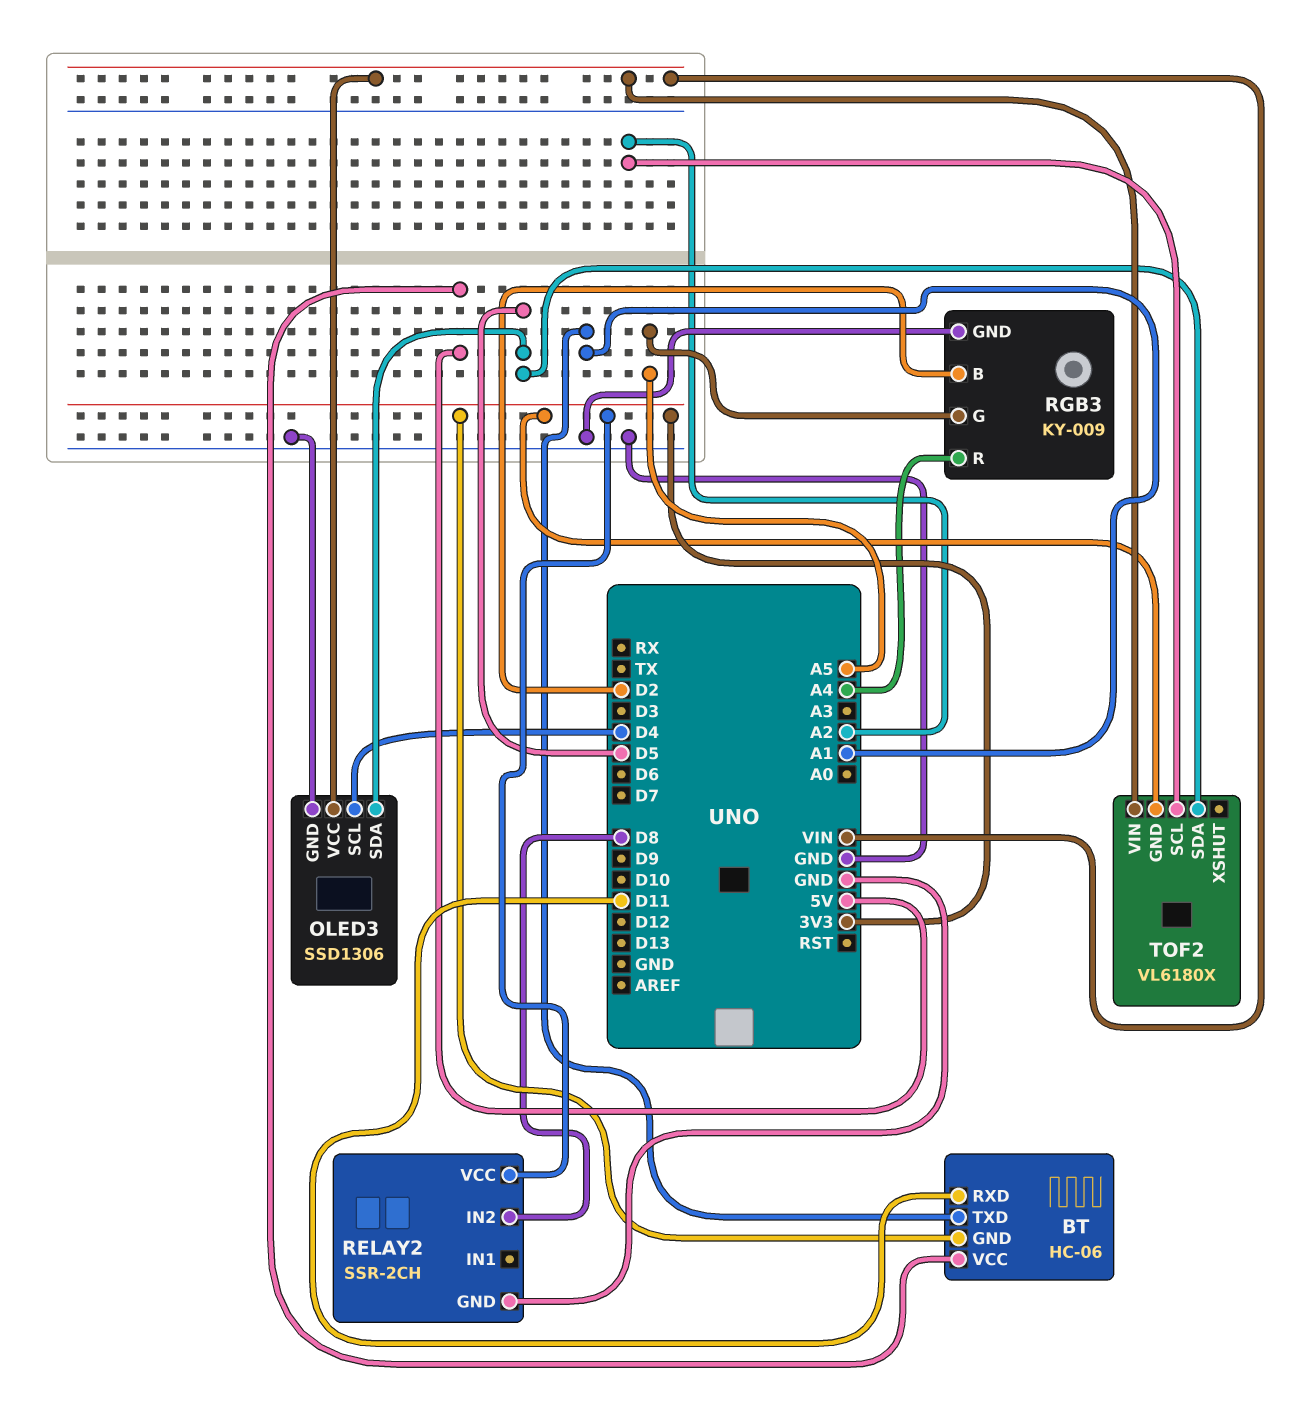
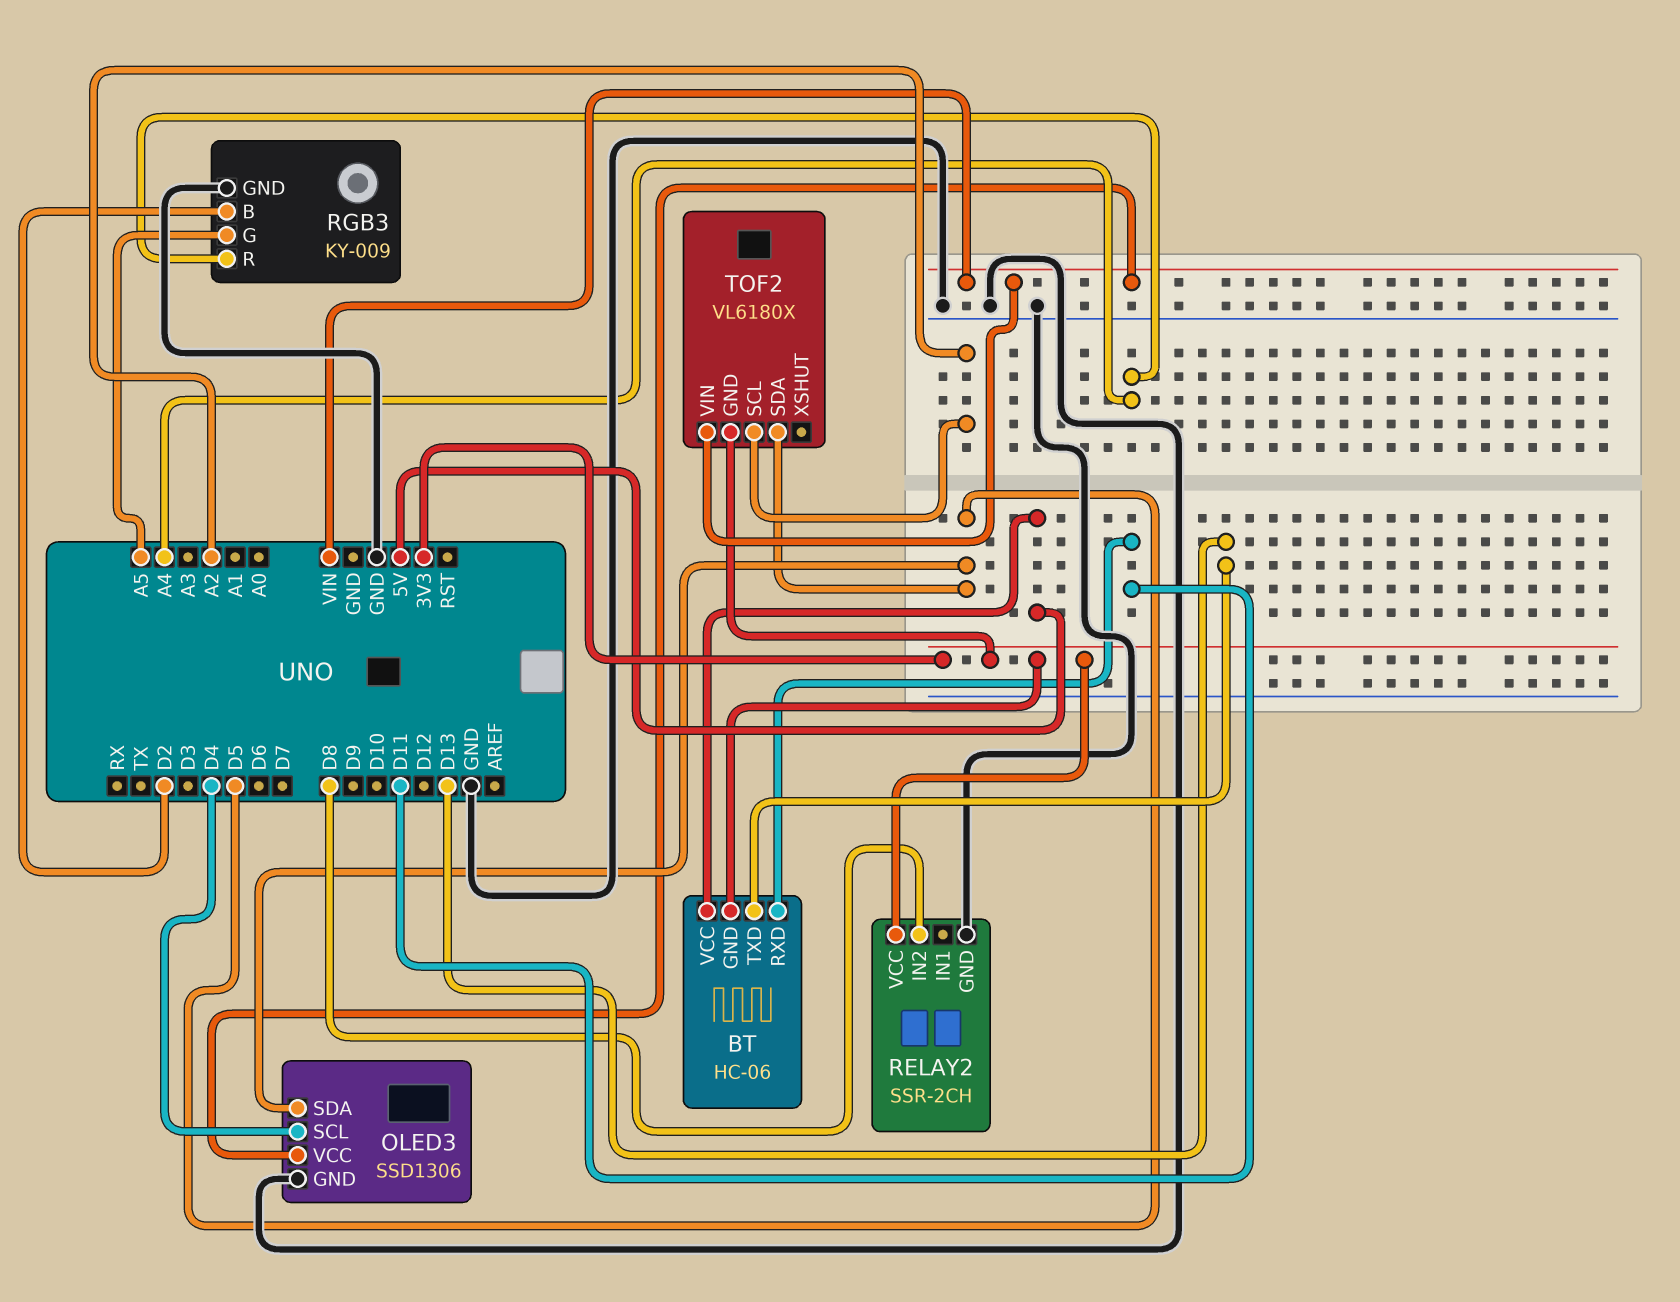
BT pin TXD: A1 -> D13

